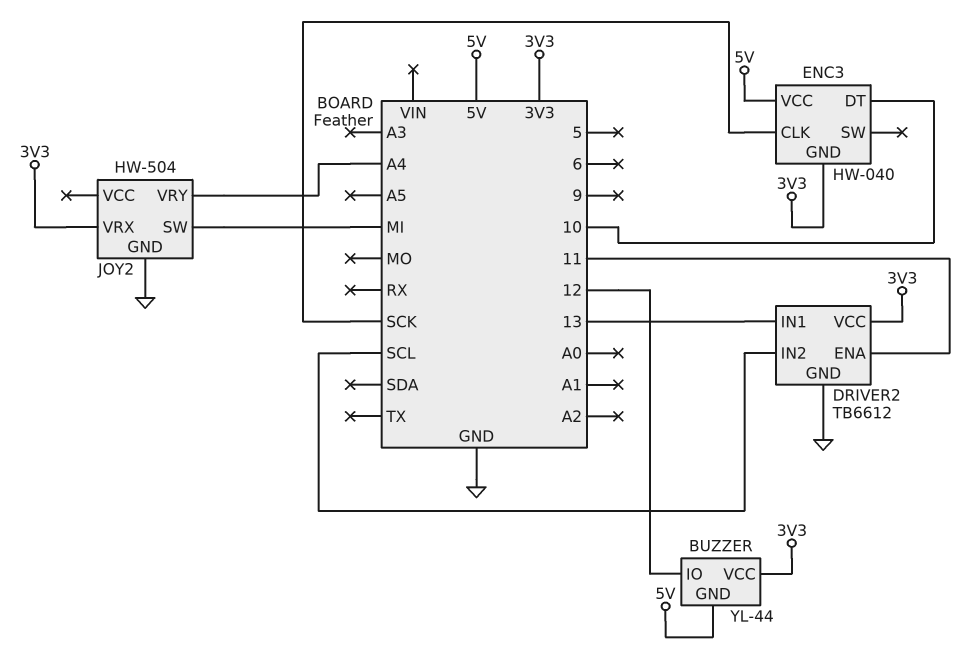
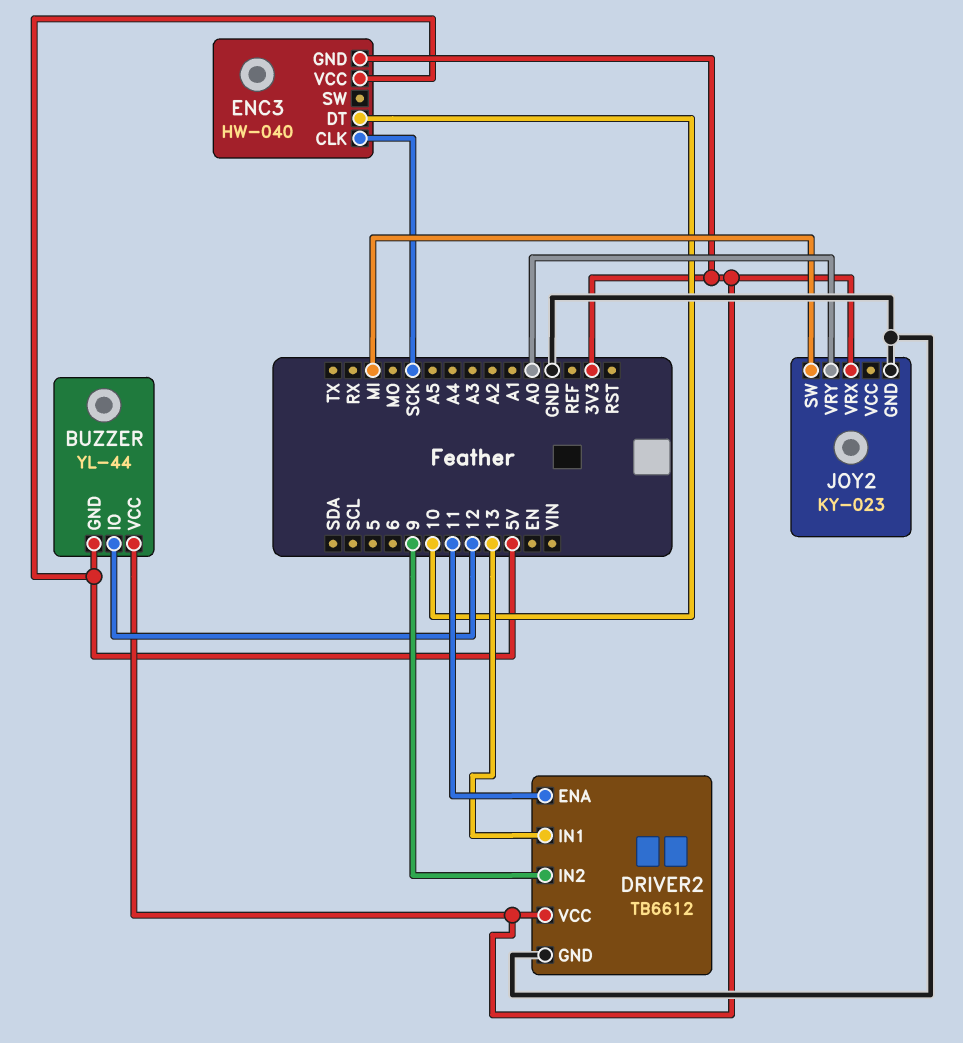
DRIVER2 pin IN2: SCL -> 9
JOY2: HW-504 -> KY-023
JOY2 pin VRY: A4 -> A0

